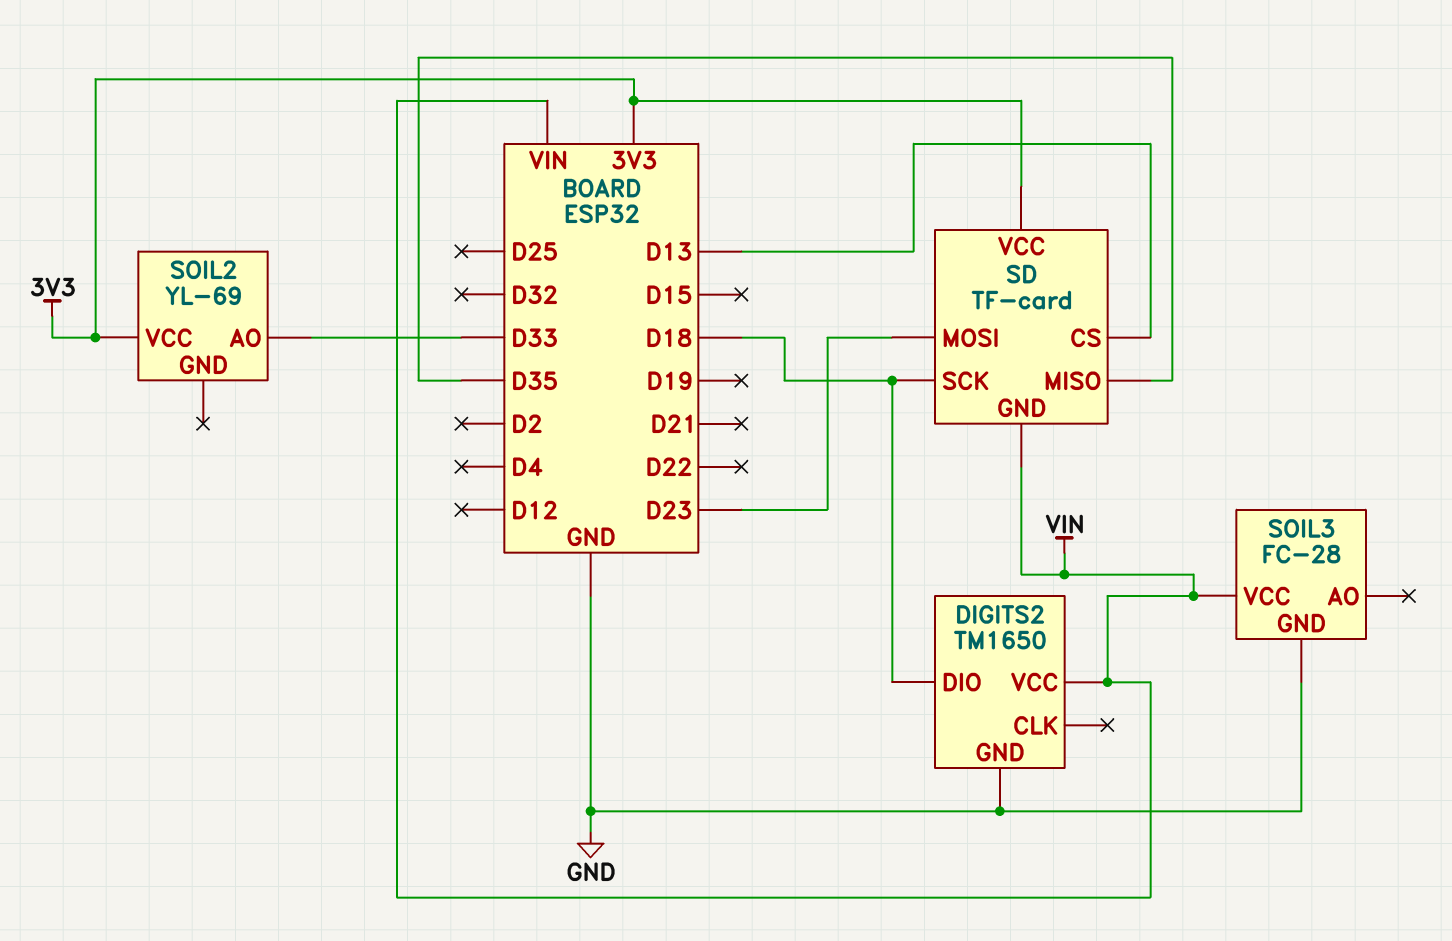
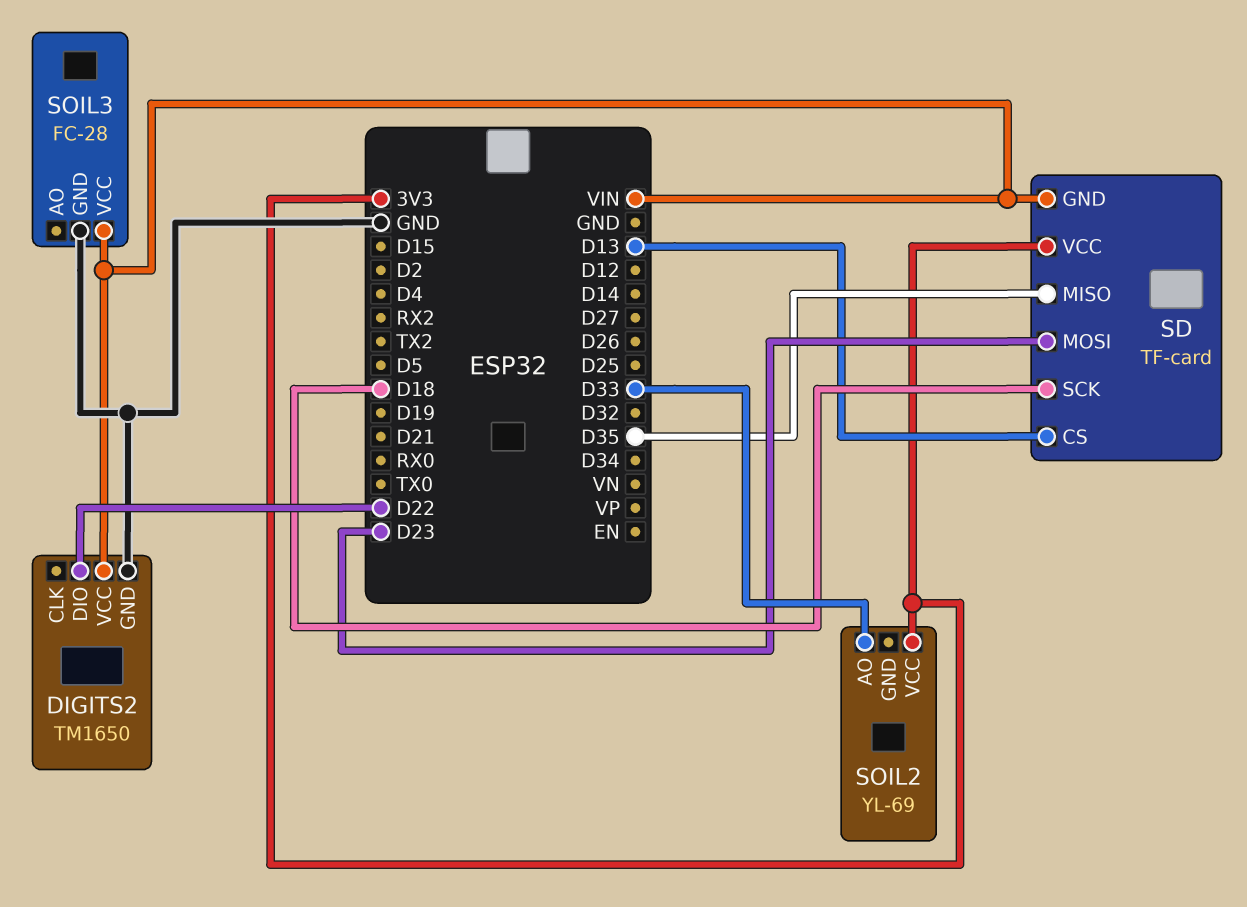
DIGITS2 pin DIO: D18 -> D22

